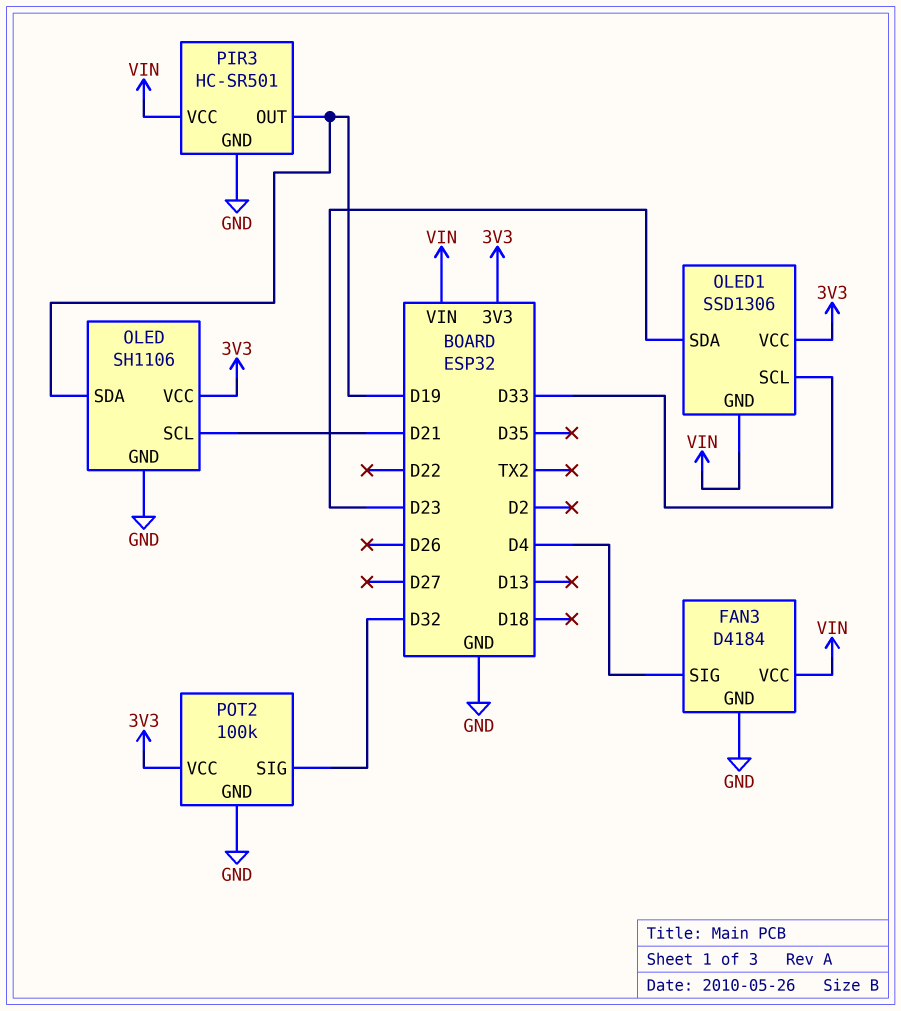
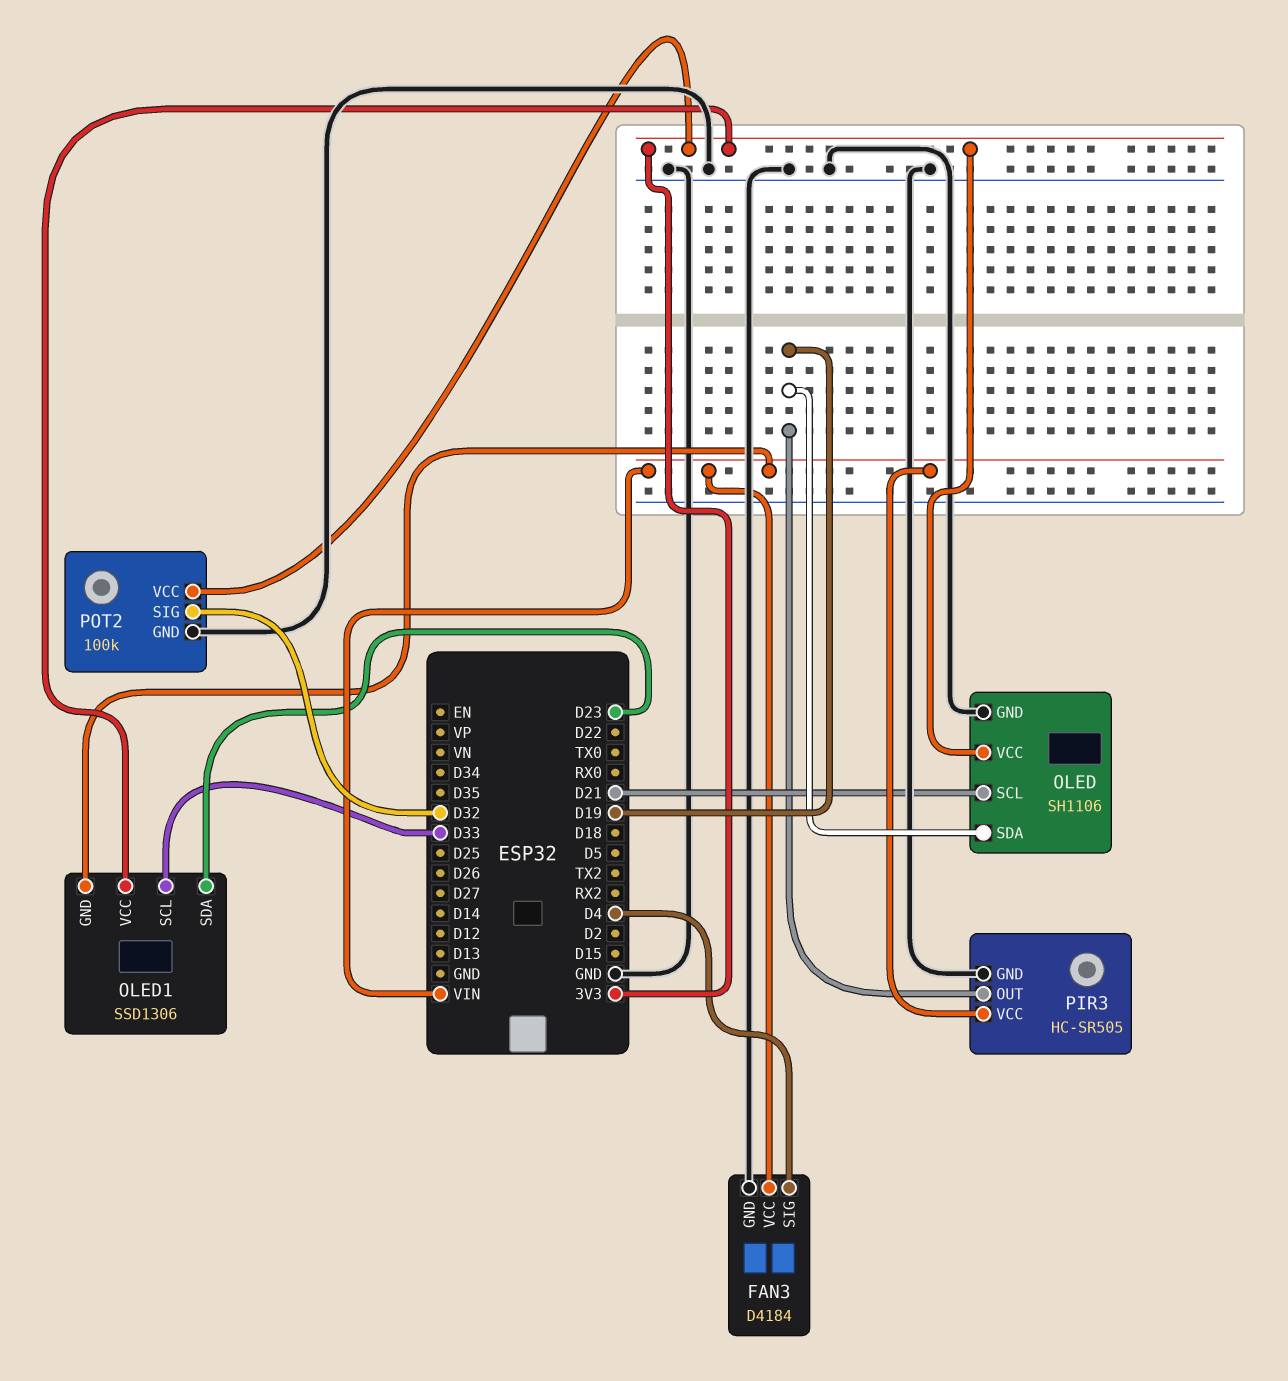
PIR3: HC-SR501 -> HC-SR505

